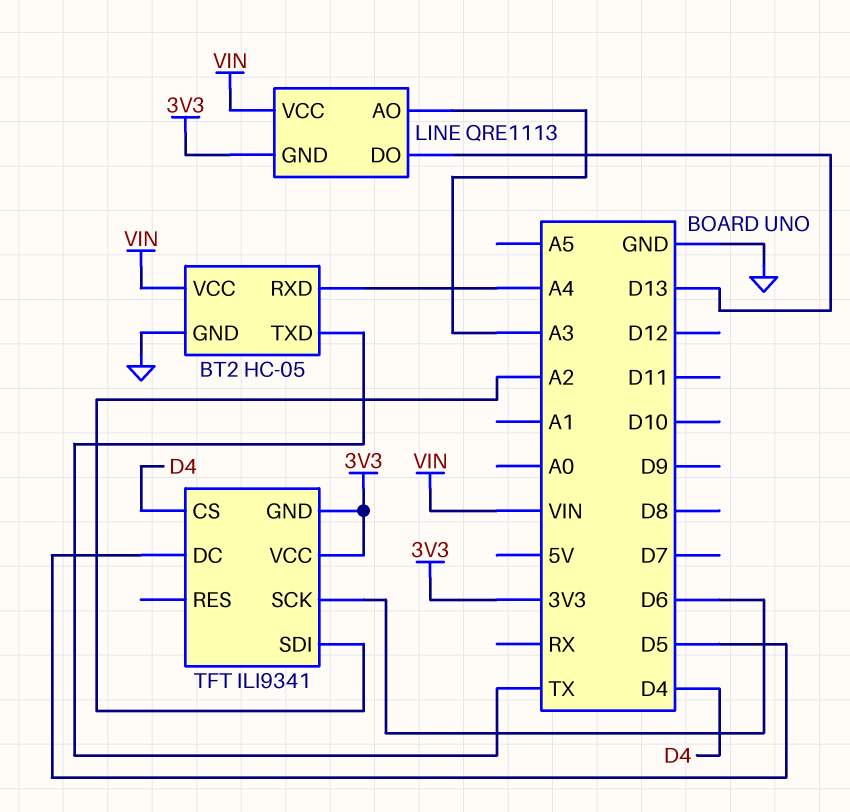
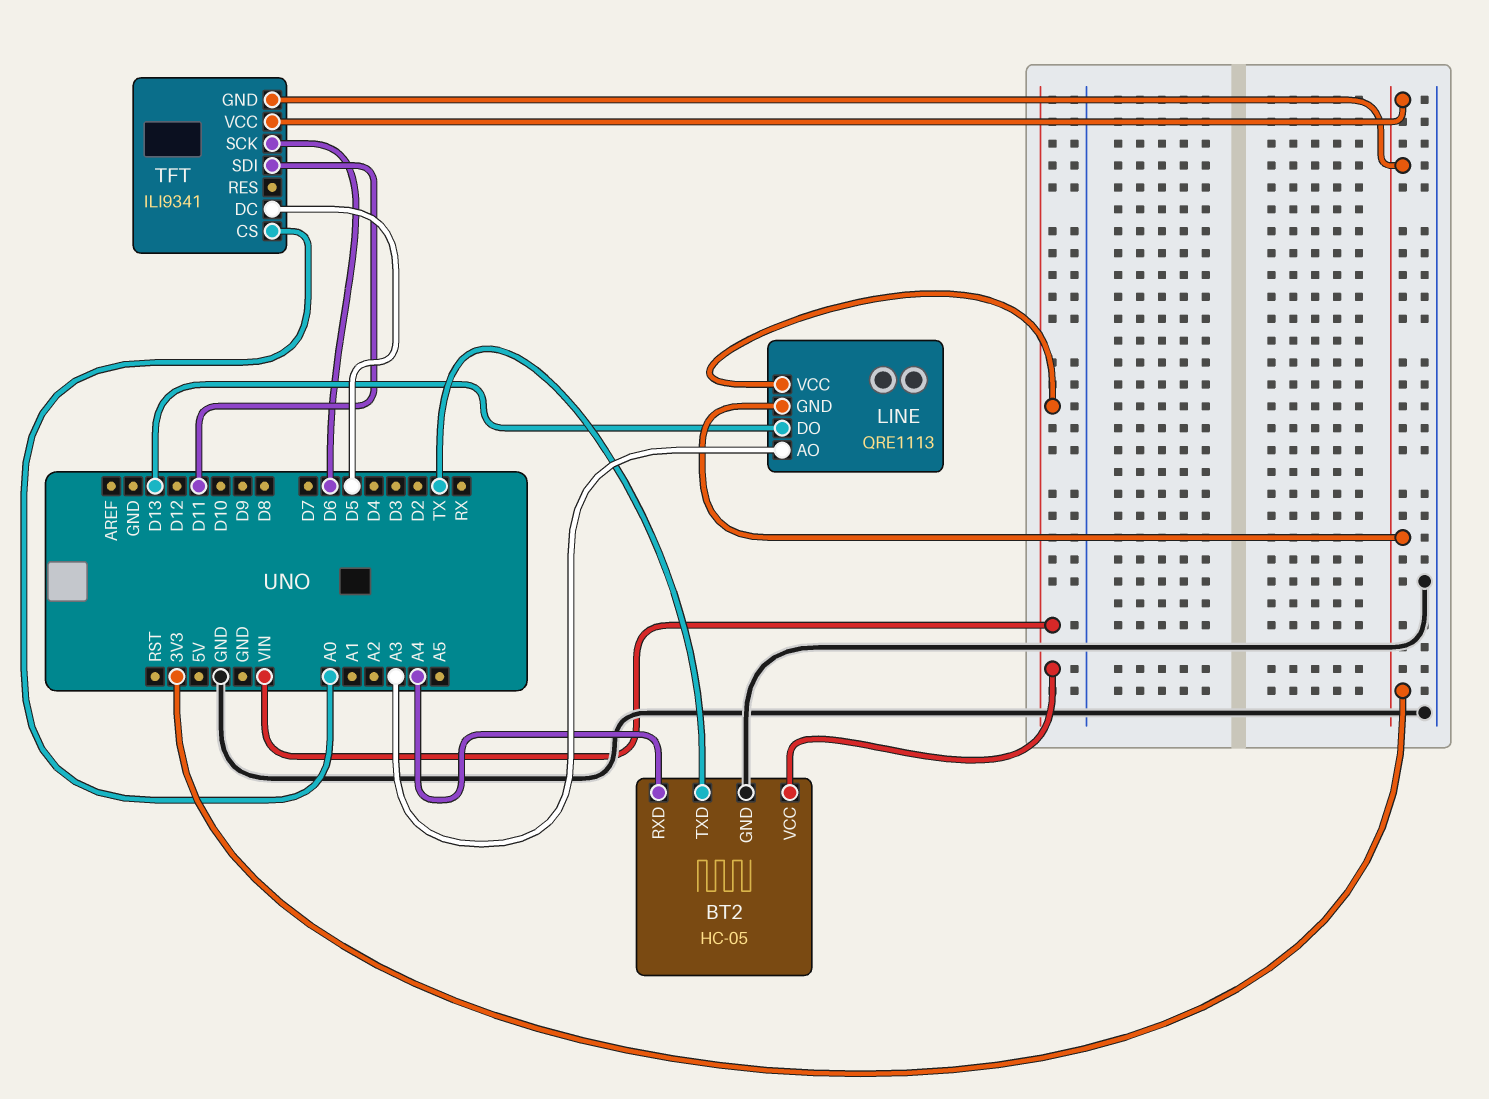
TFT pin CS: D4 -> A0
TFT pin SDI: A2 -> D11

